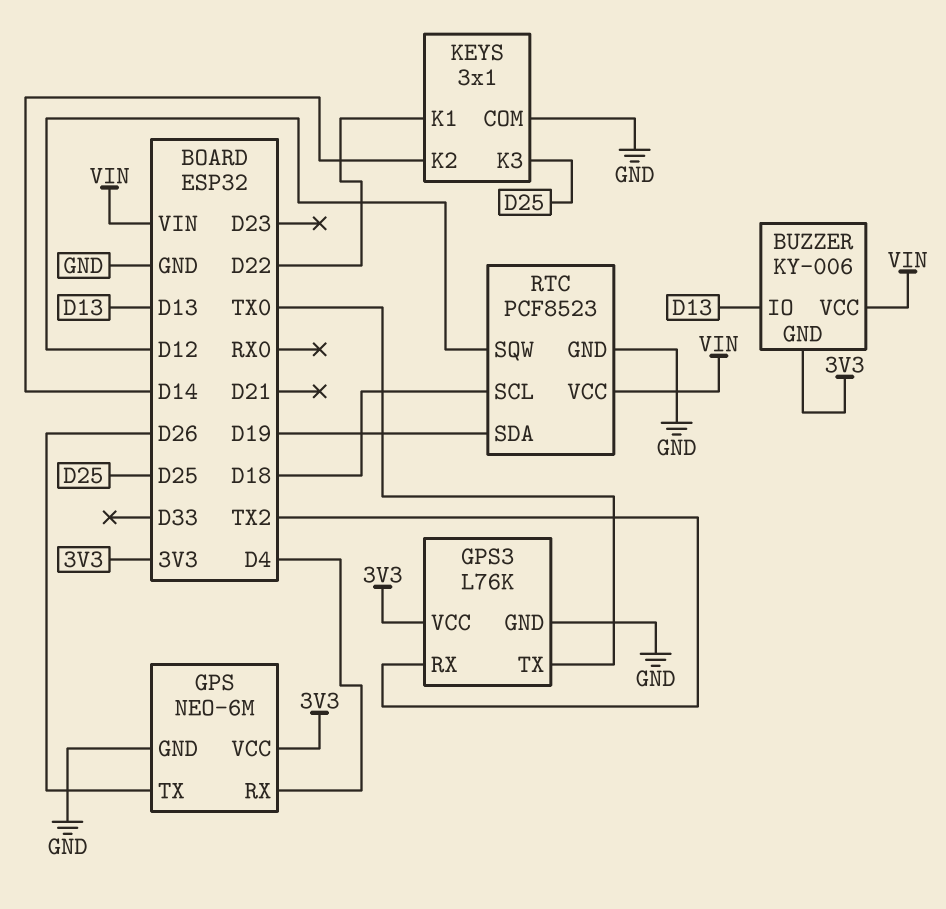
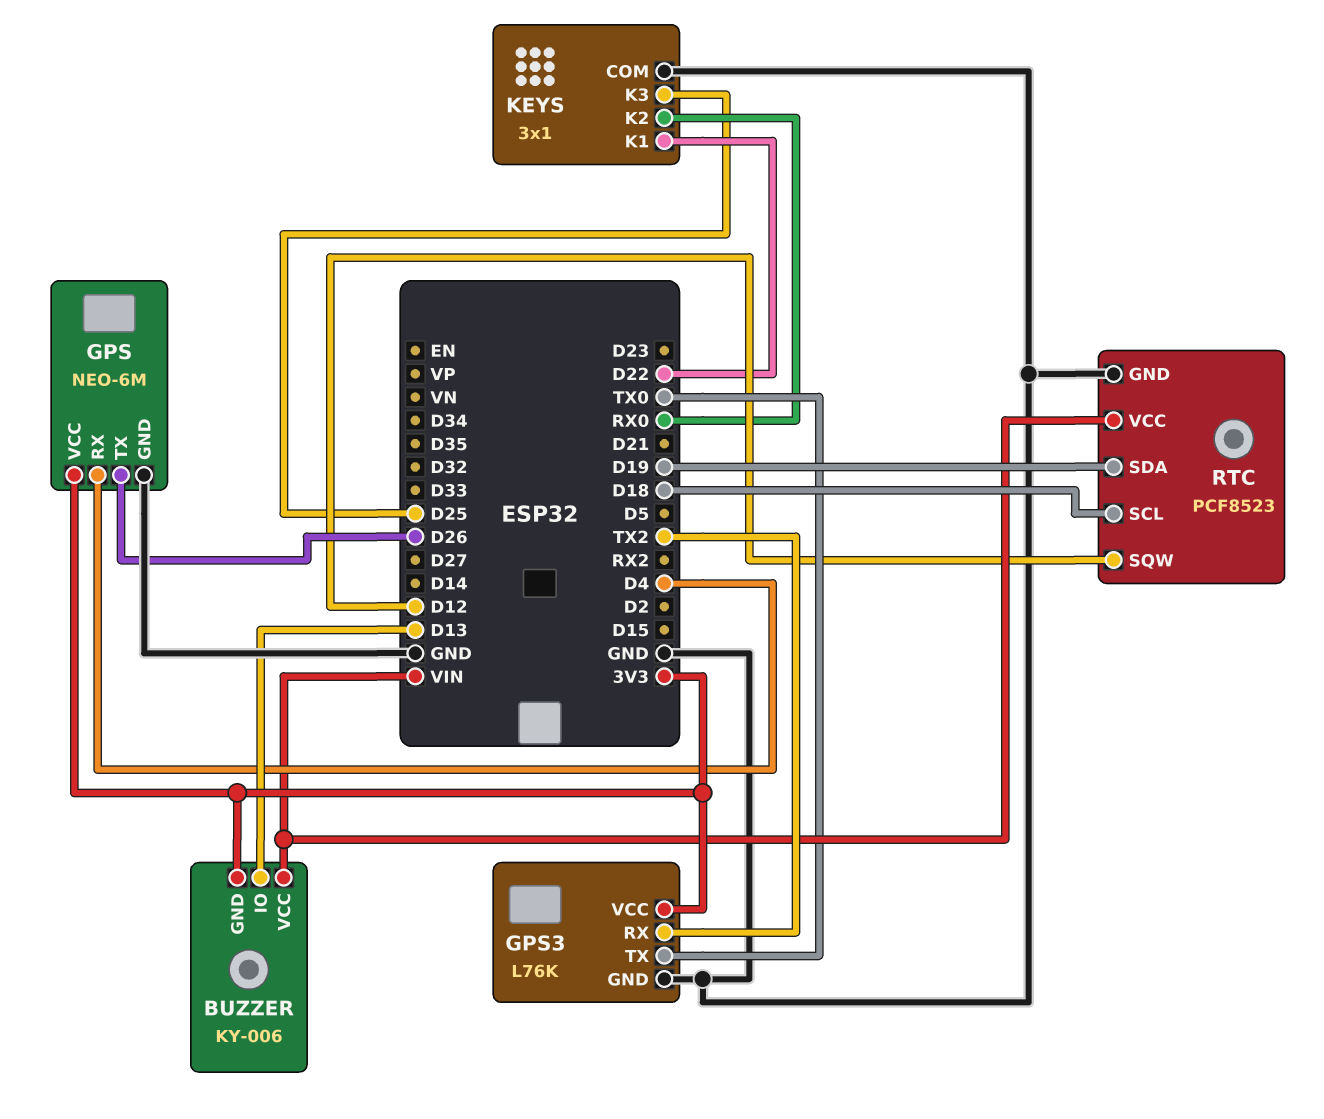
KEYS pin K2: D14 -> RX0

